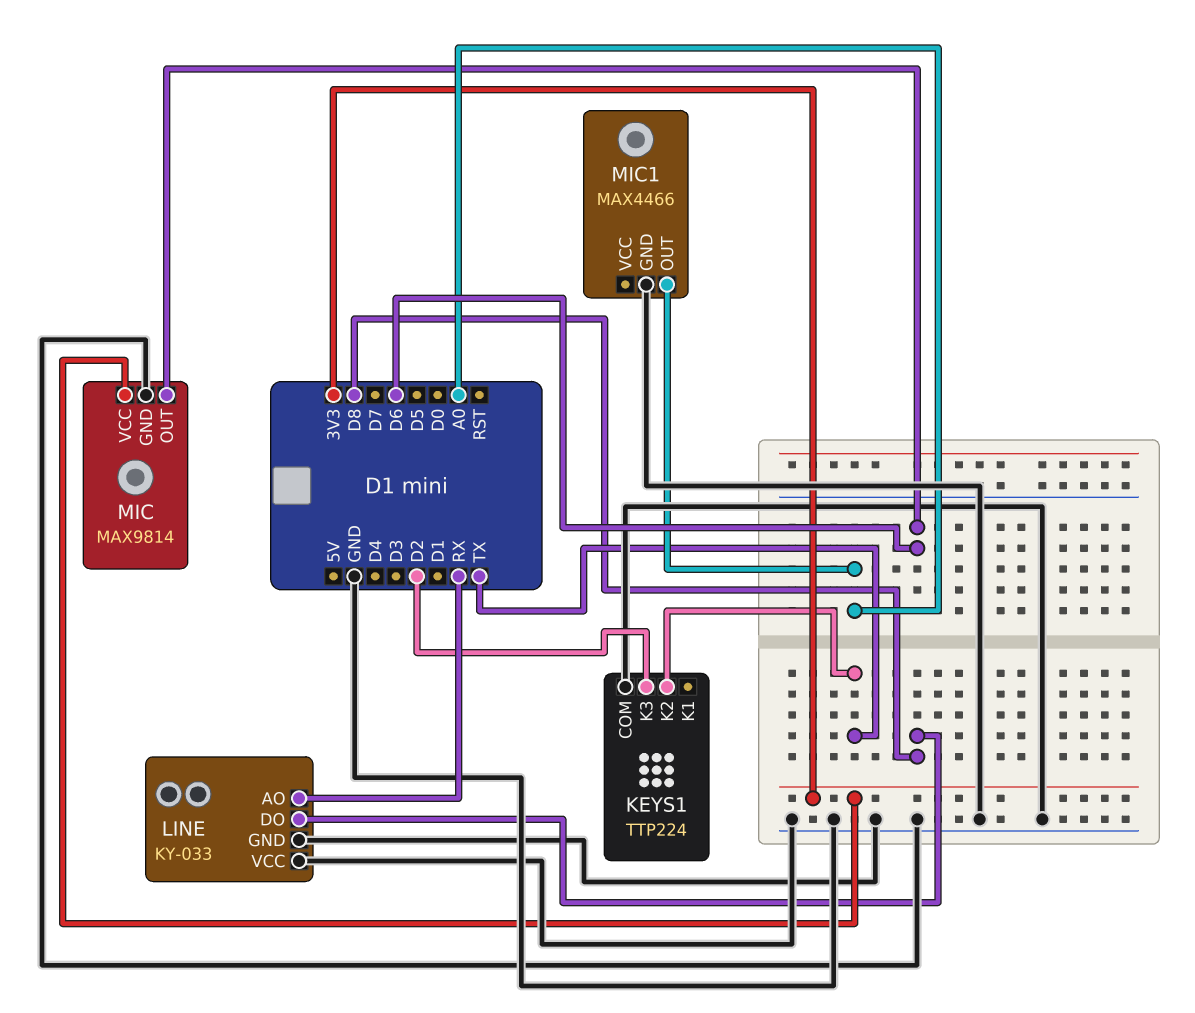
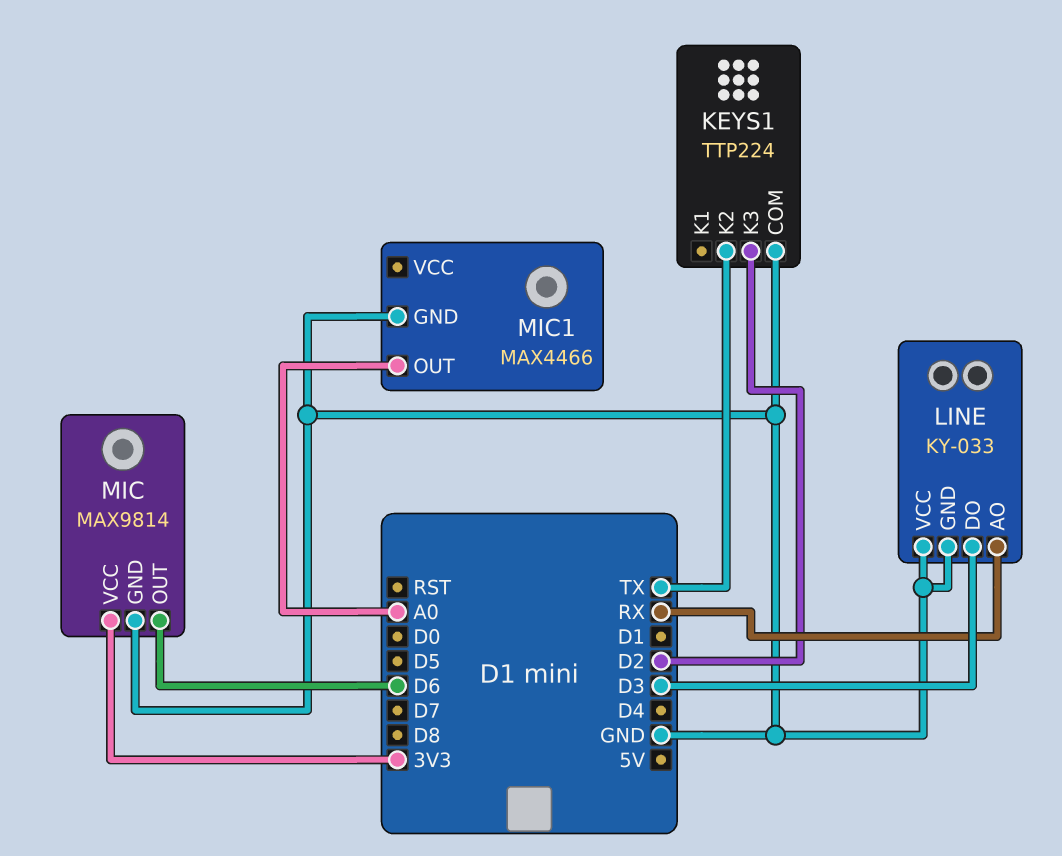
LINE pin DO: D8 -> D3

